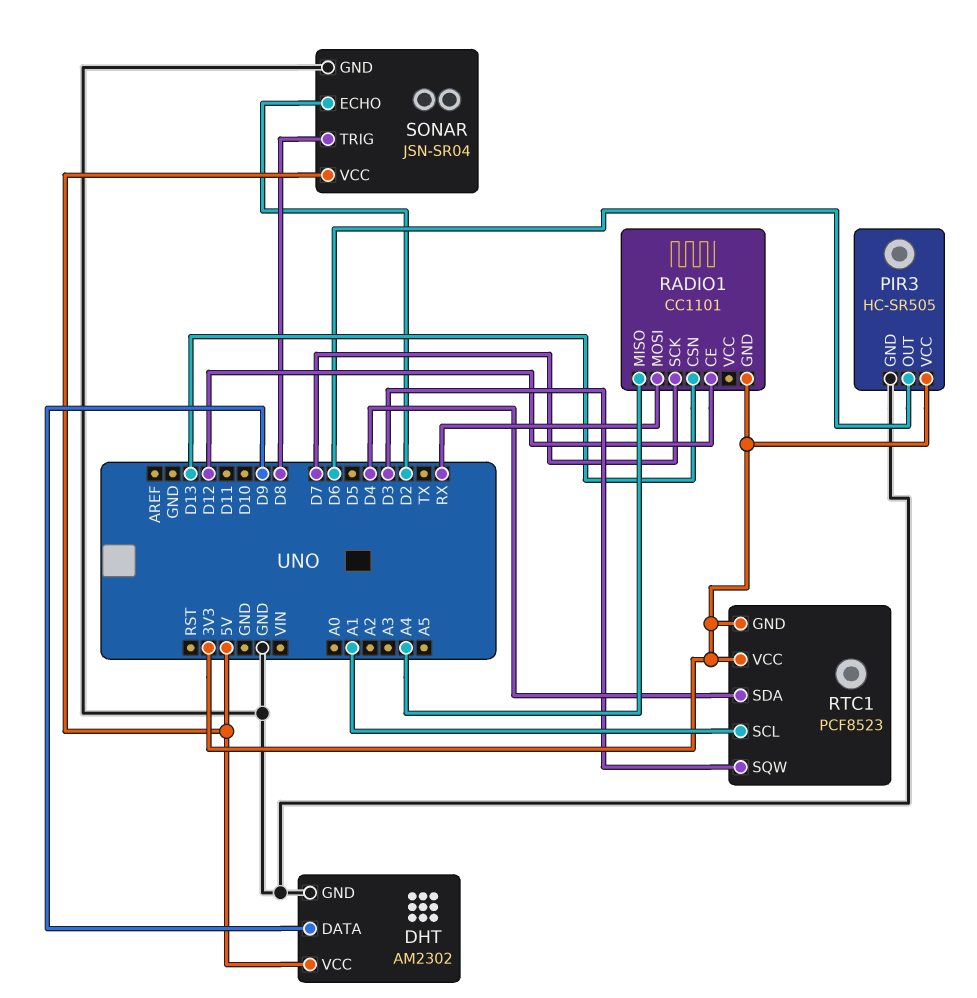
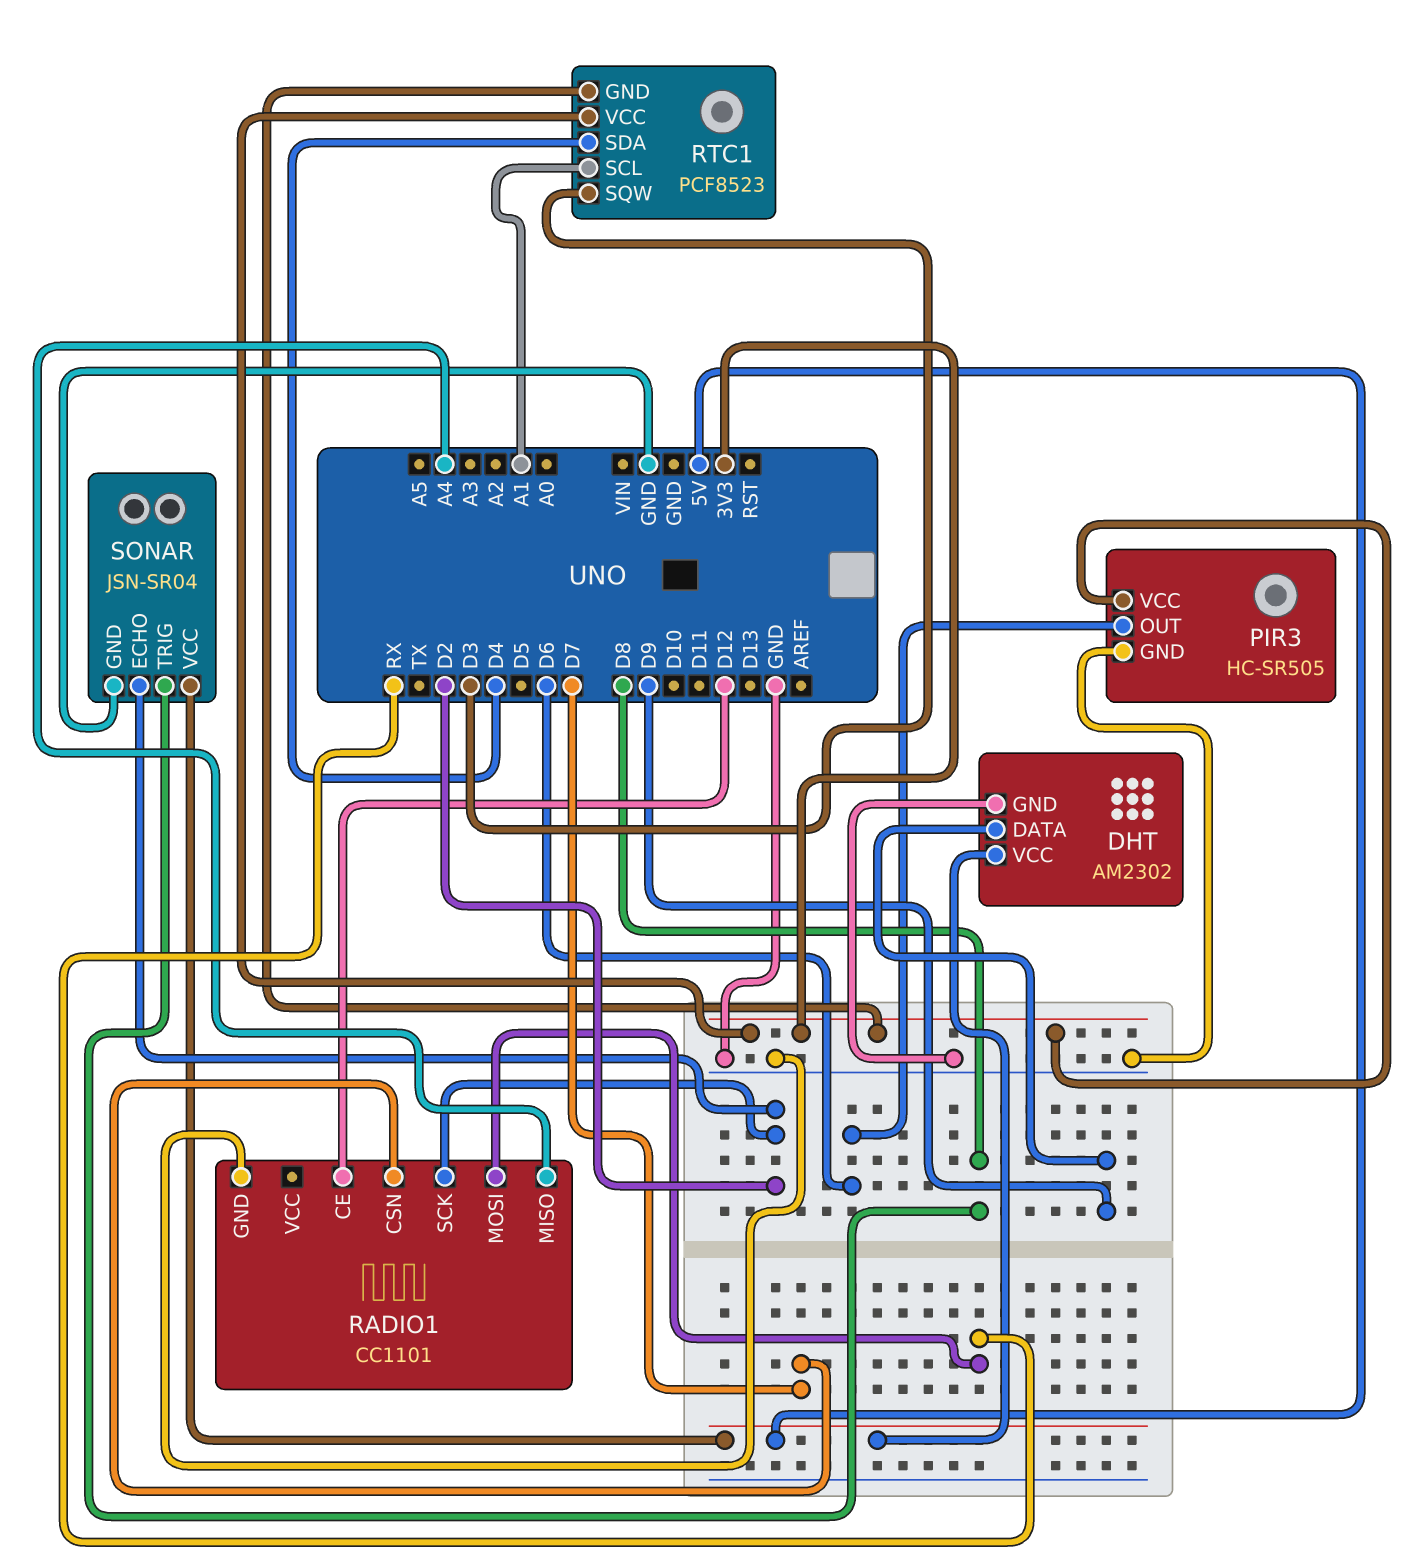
RADIO1 pin CSN: D13 -> D7
RADIO1 pin GND: 3V3 -> GND
RADIO1 pin SCK: D7 -> D2

